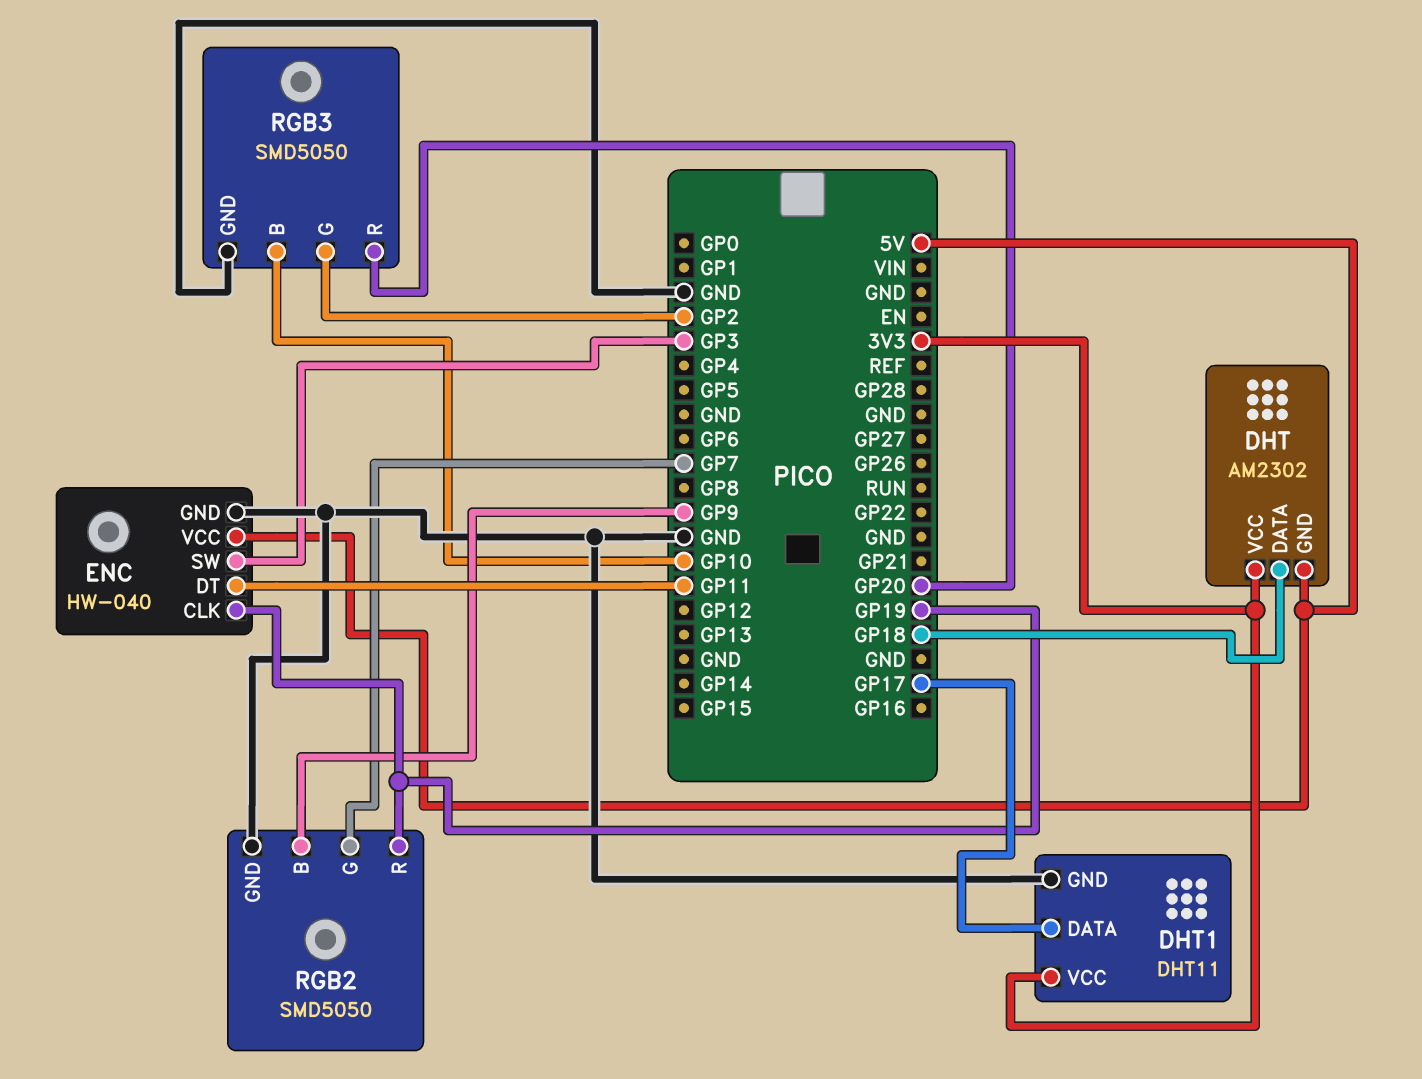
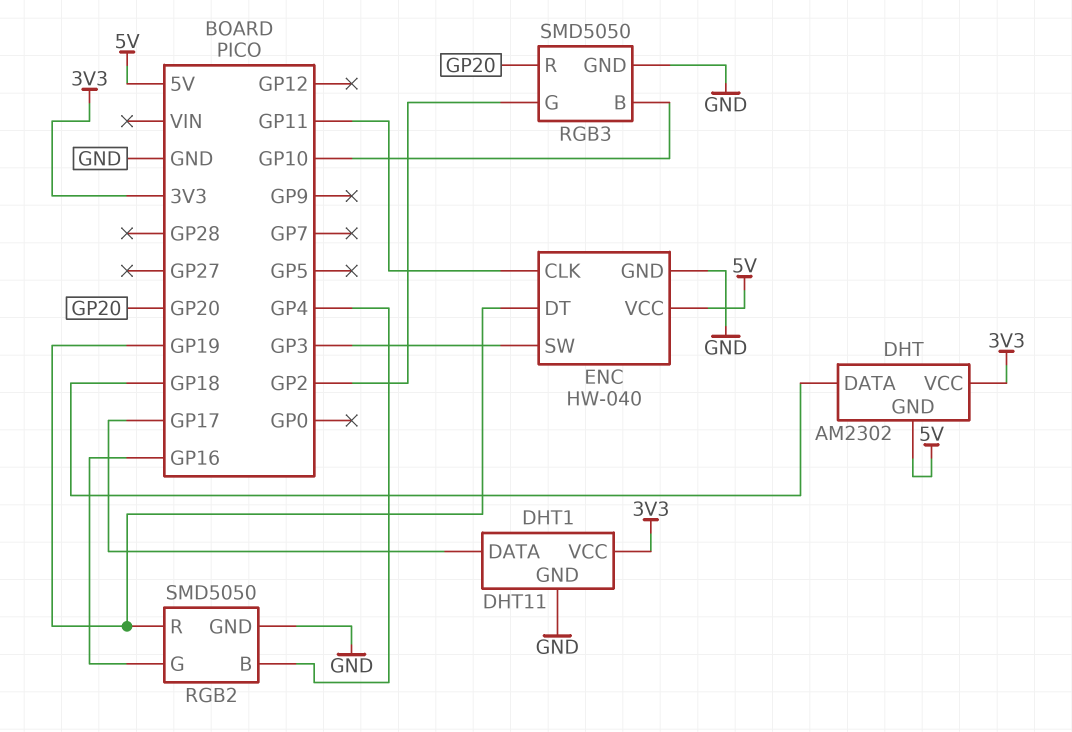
ENC pin CLK: GP19 -> GP11
ENC pin DT: GP11 -> GP19
RGB2 pin B: GP9 -> GP4
RGB2 pin G: GP7 -> GP16

